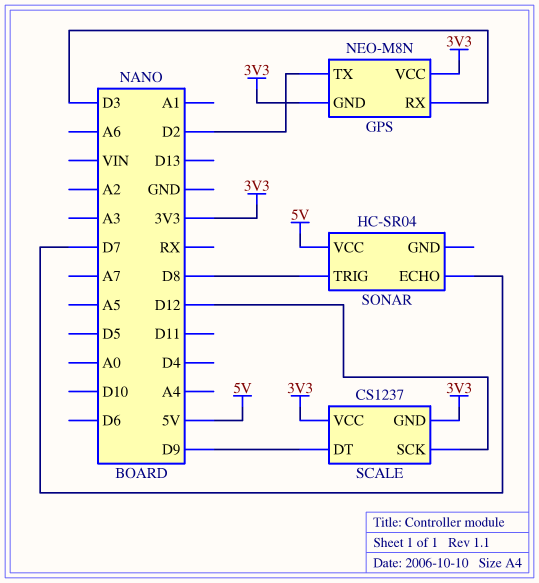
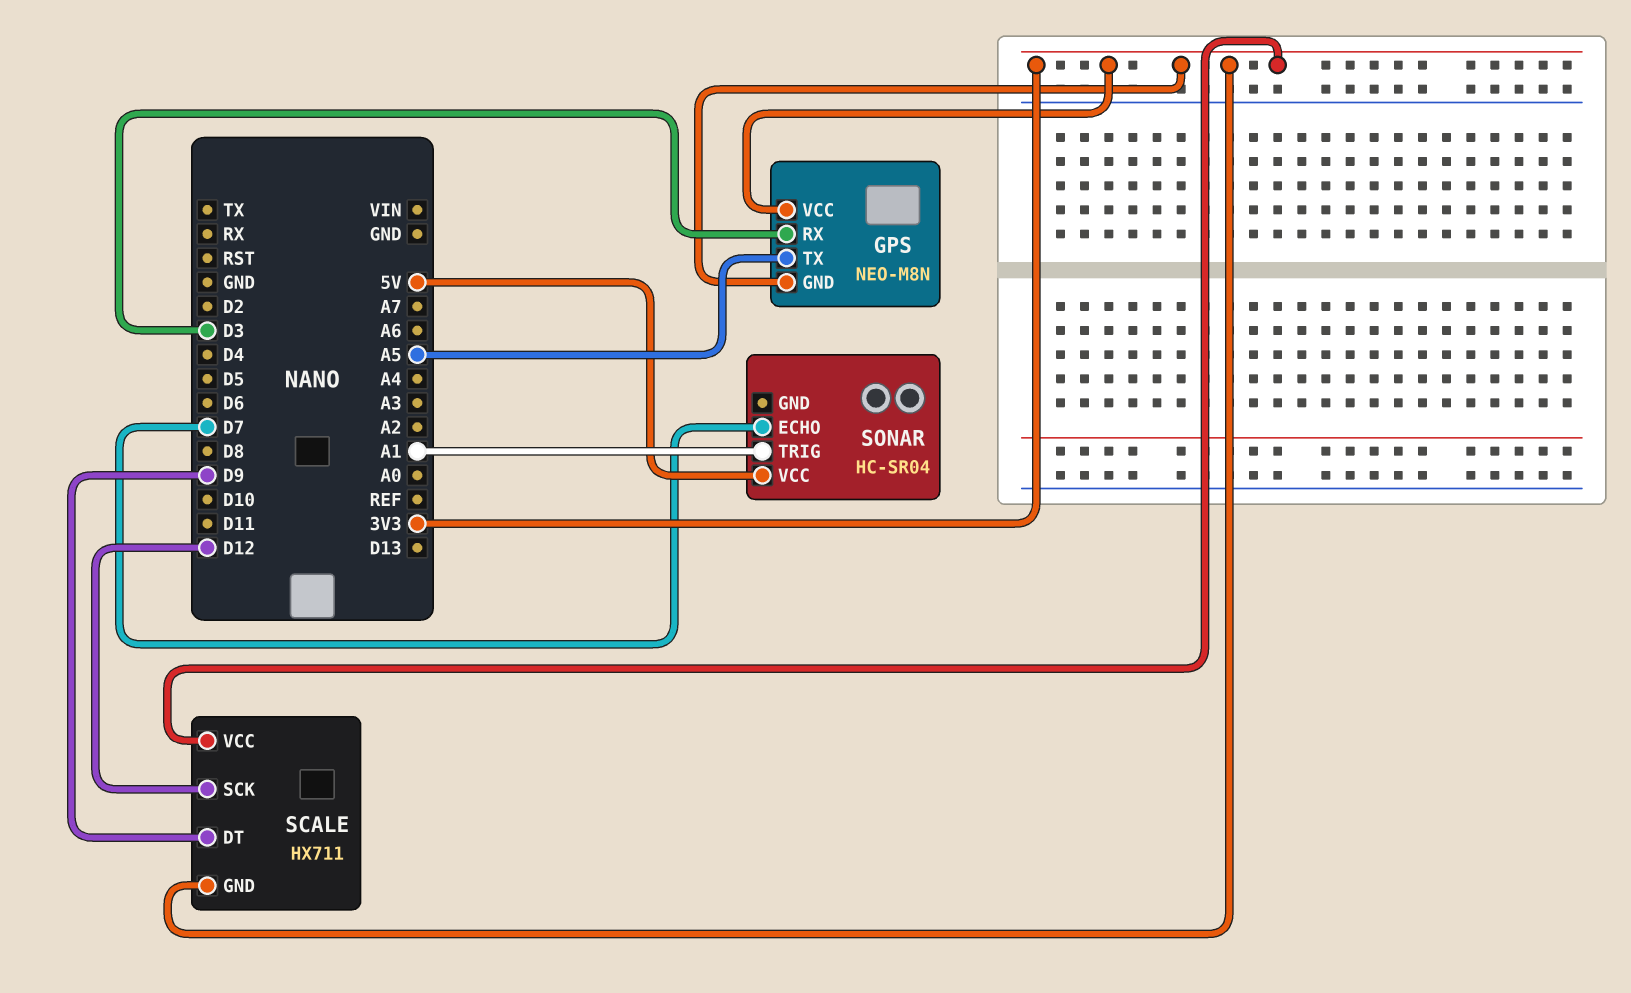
GPS pin TX: D2 -> A5
SCALE: CS1237 -> HX711
SONAR pin TRIG: D8 -> A1

